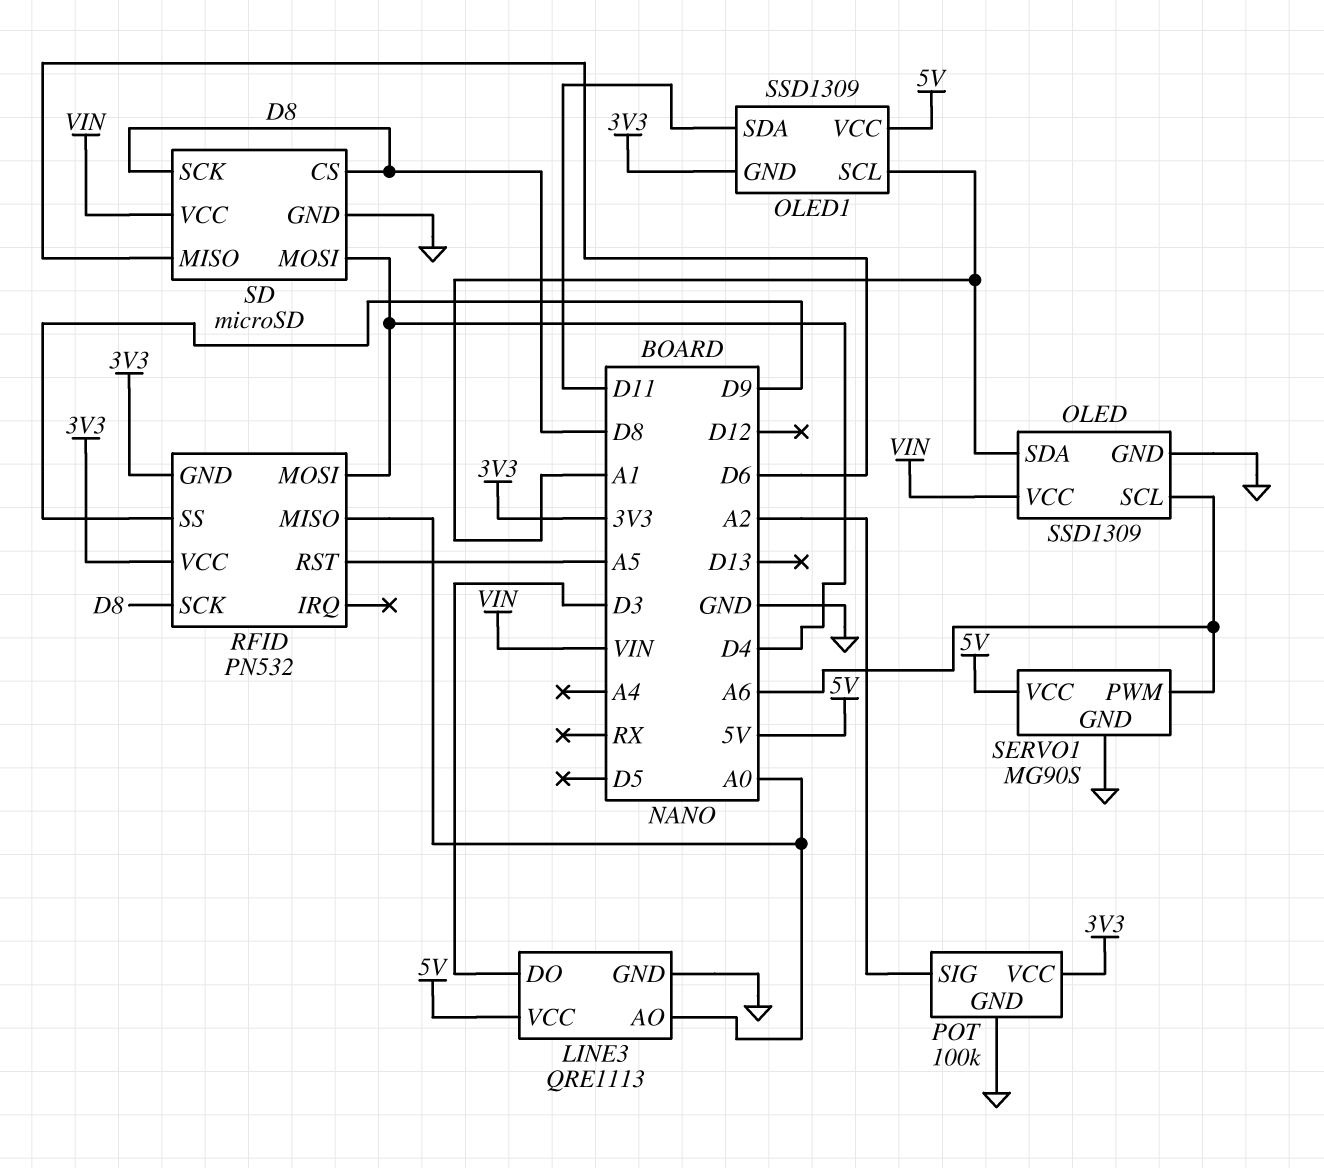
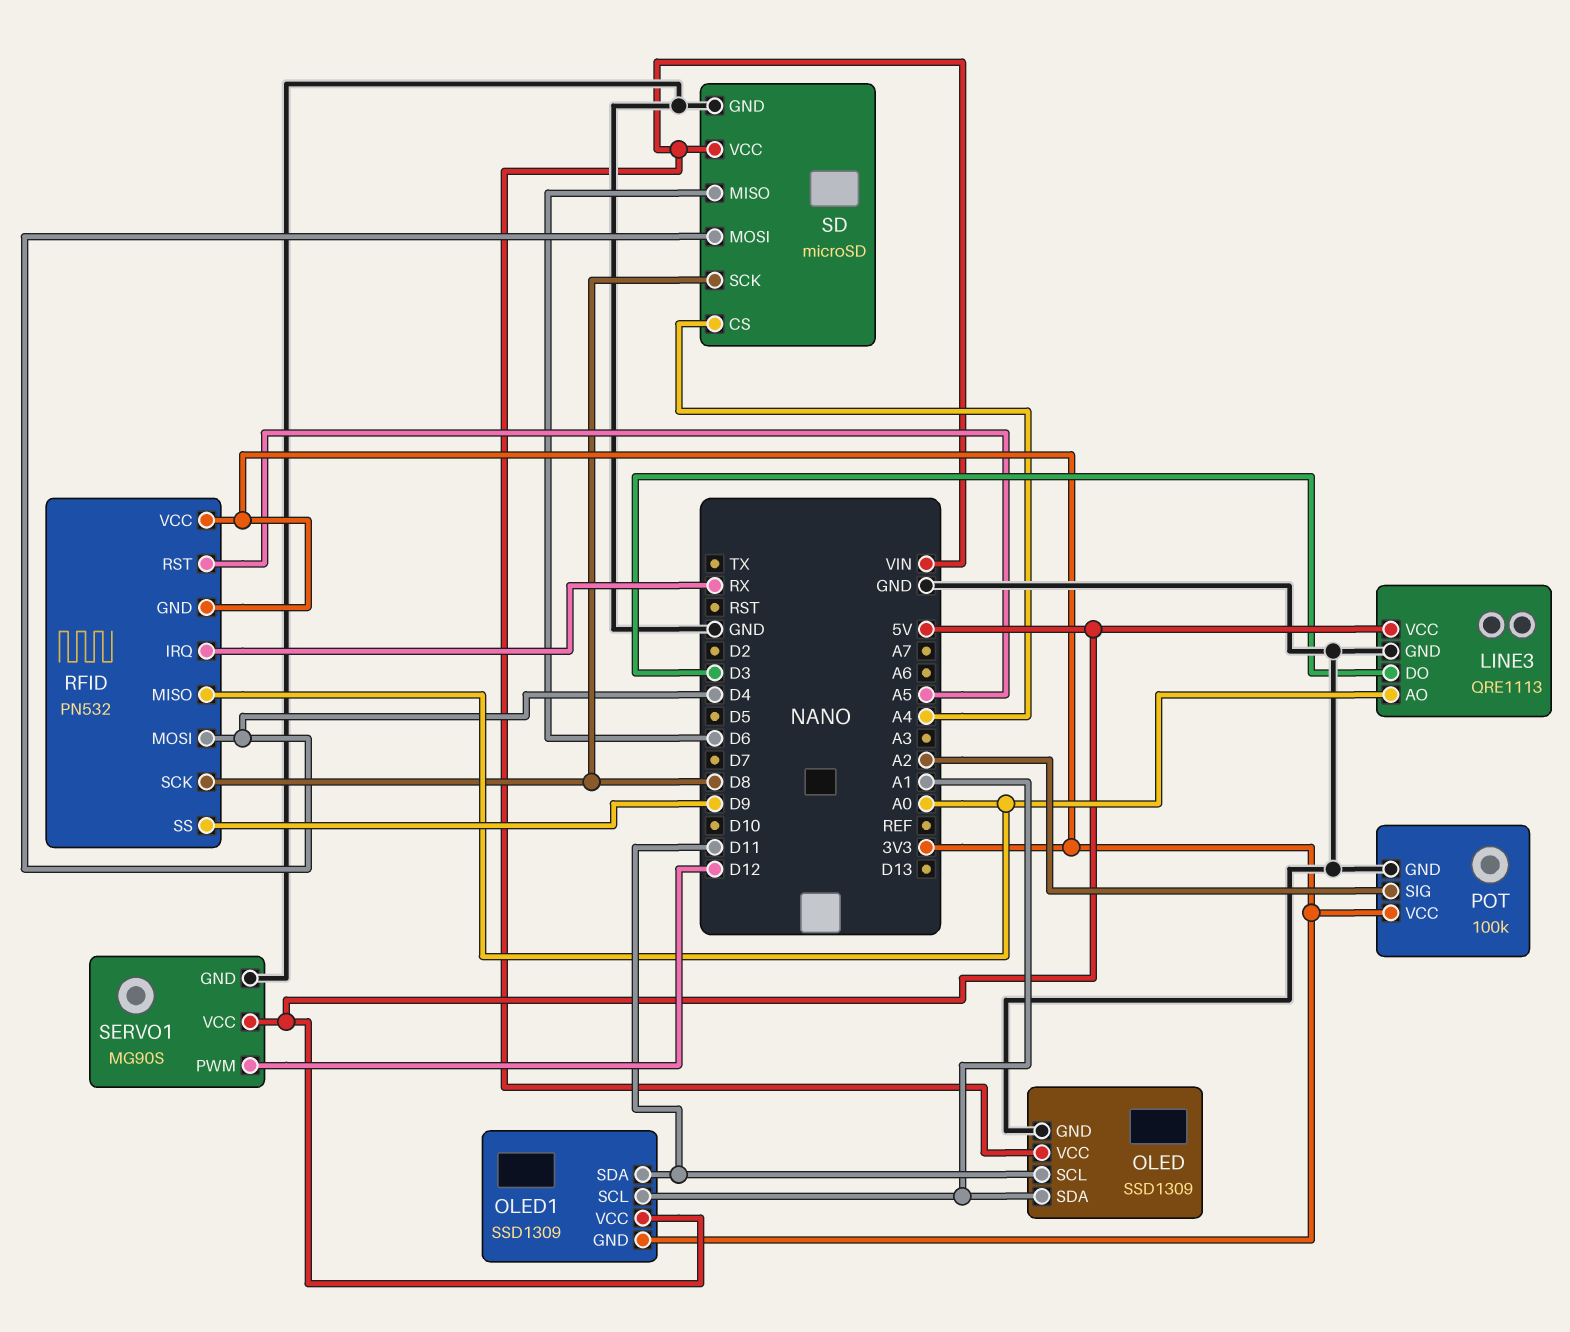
OLED pin SCL: A6 -> D11
RFID pin IRQ: none -> RX
SD pin CS: D8 -> A4
SERVO1 pin PWM: A6 -> D12

